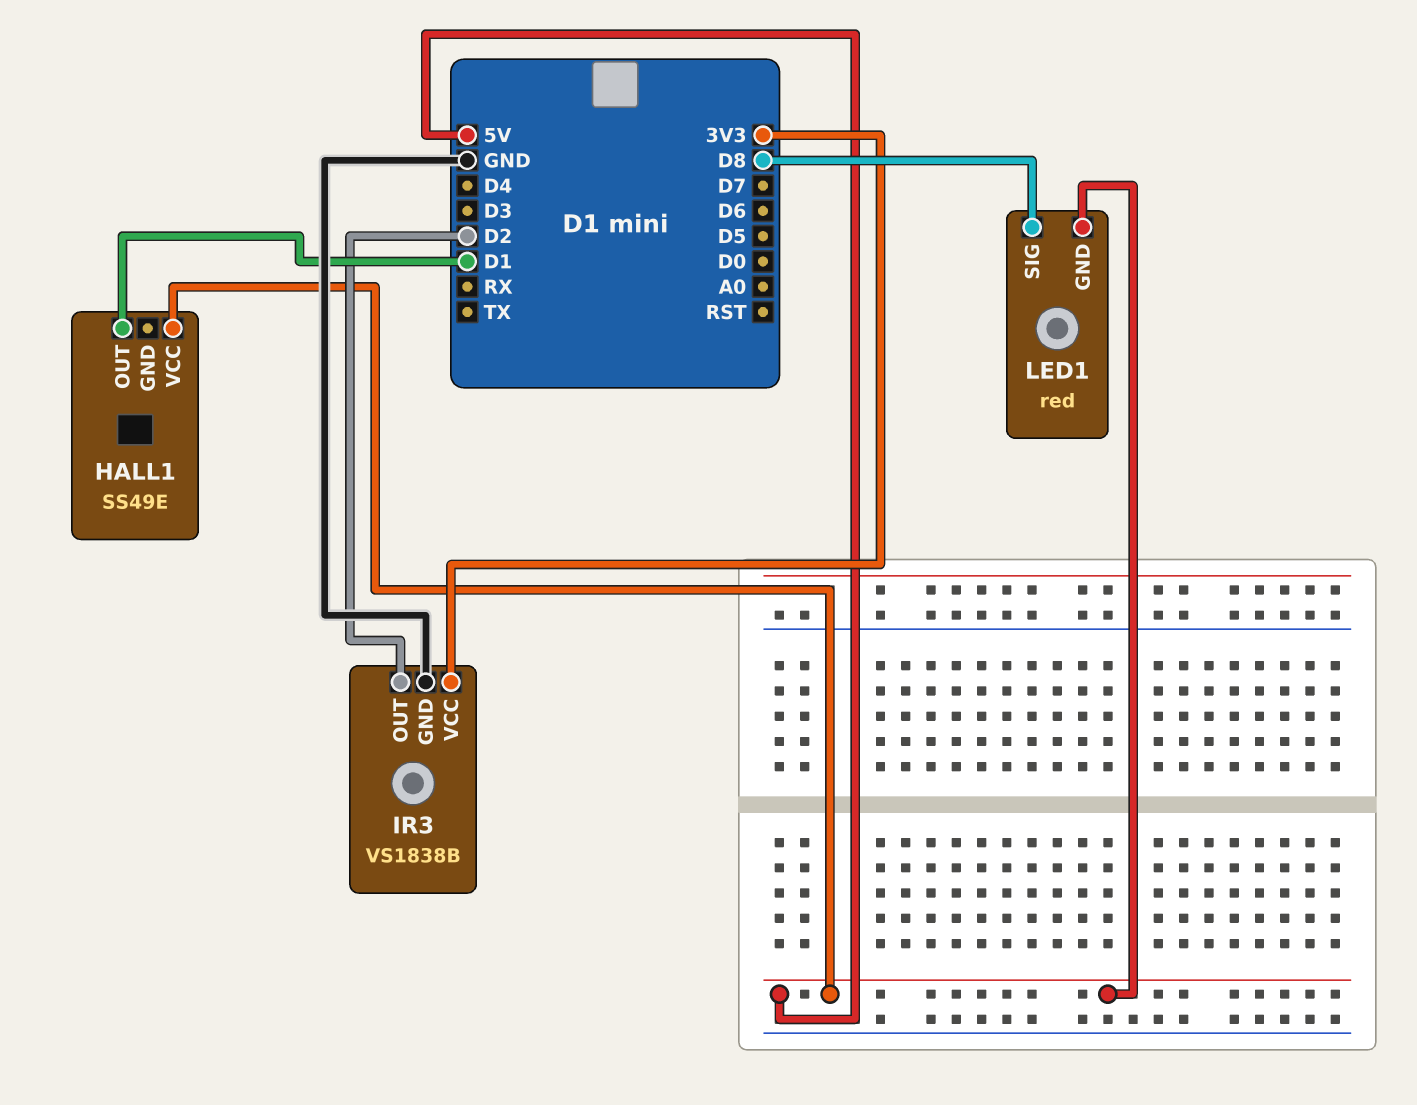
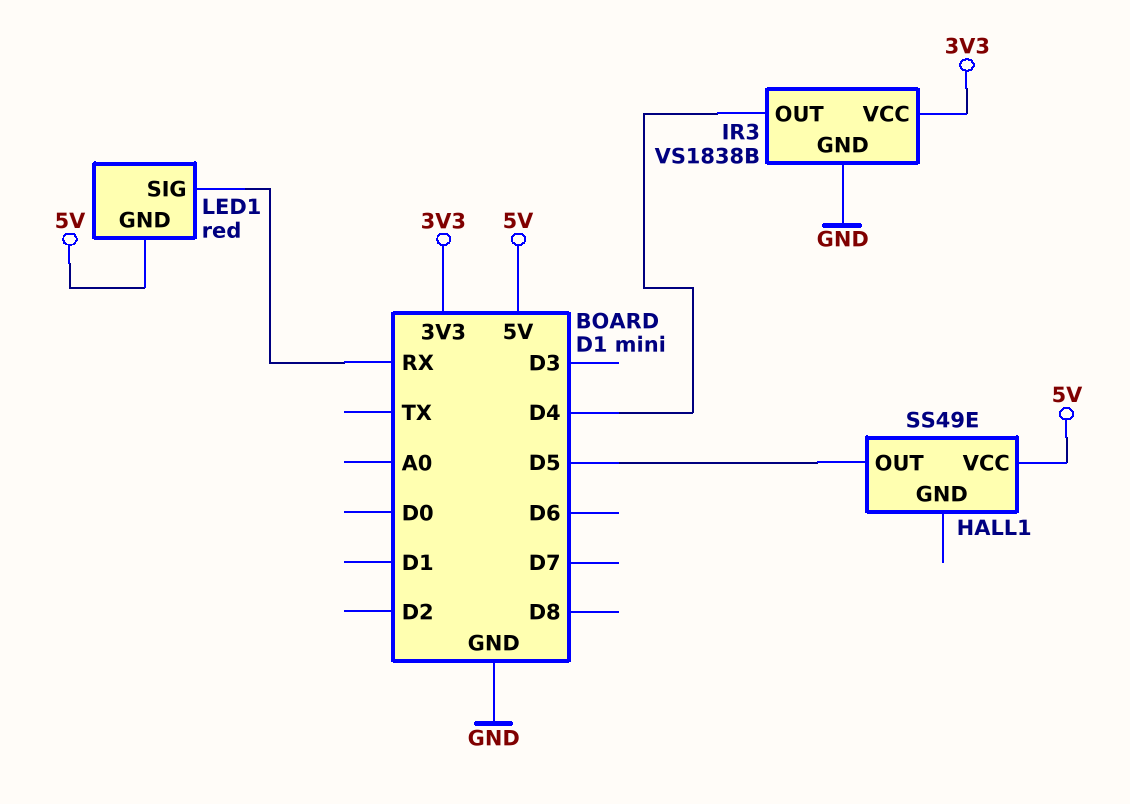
HALL1 pin OUT: D1 -> D5
IR3 pin OUT: D2 -> D4
LED1 pin SIG: D8 -> RX

